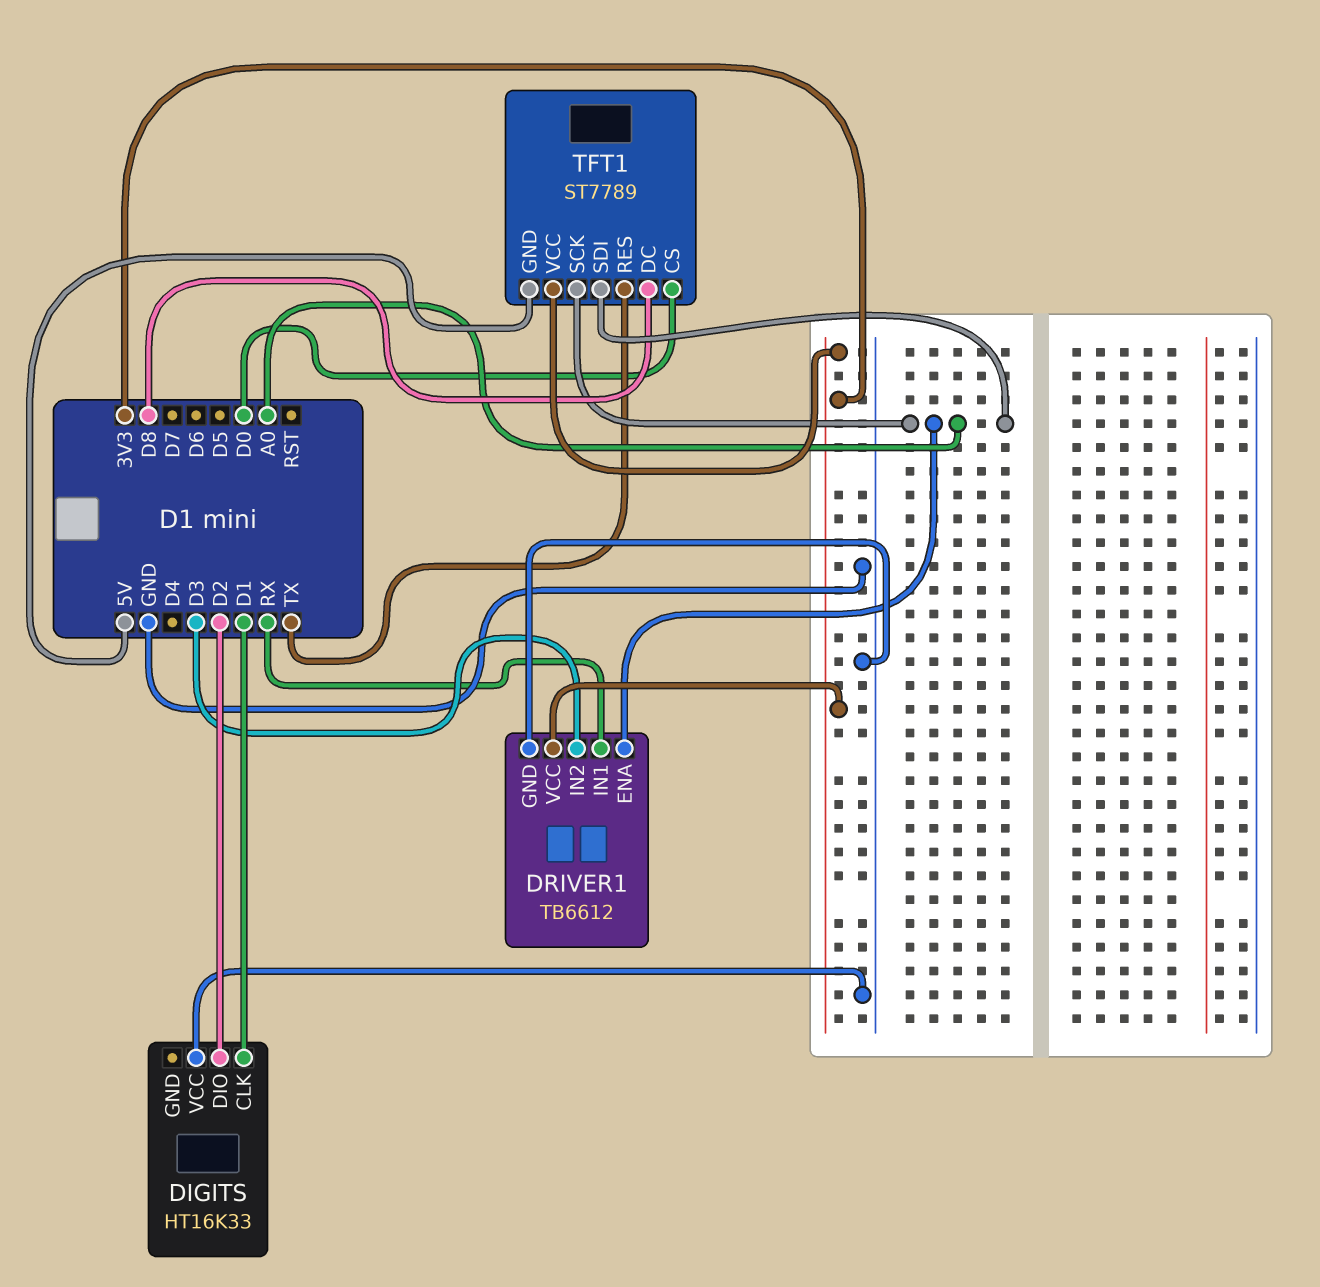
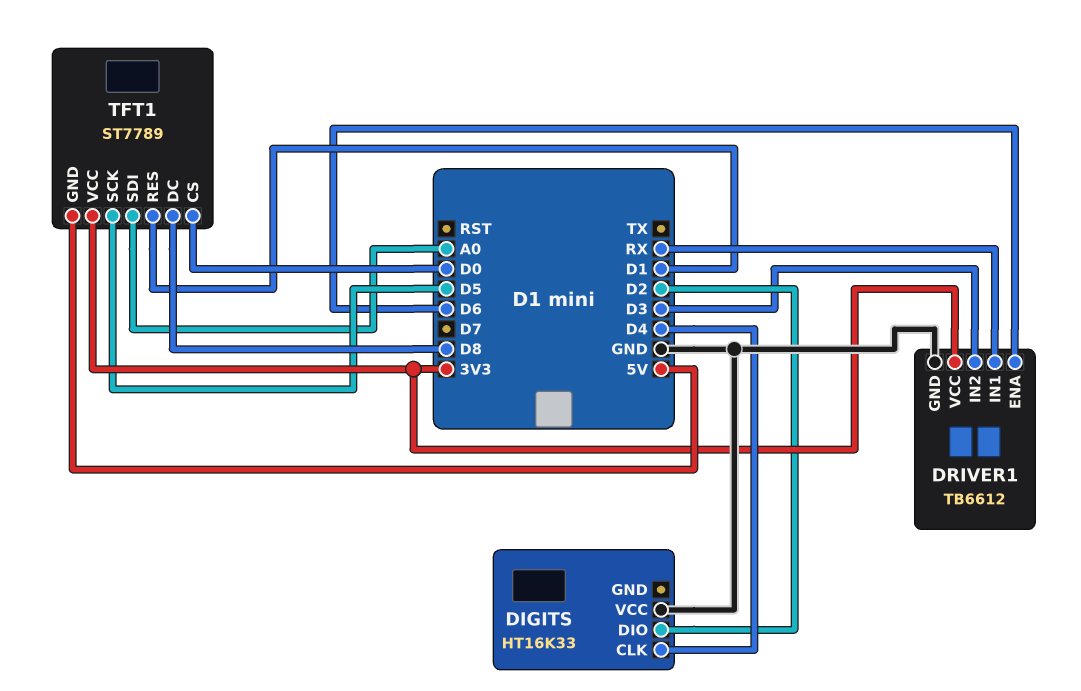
DIGITS pin CLK: D1 -> D4
DRIVER1 pin ENA: A0 -> D6
TFT1 pin RES: TX -> D1
TFT1 pin SCK: A0 -> D5

